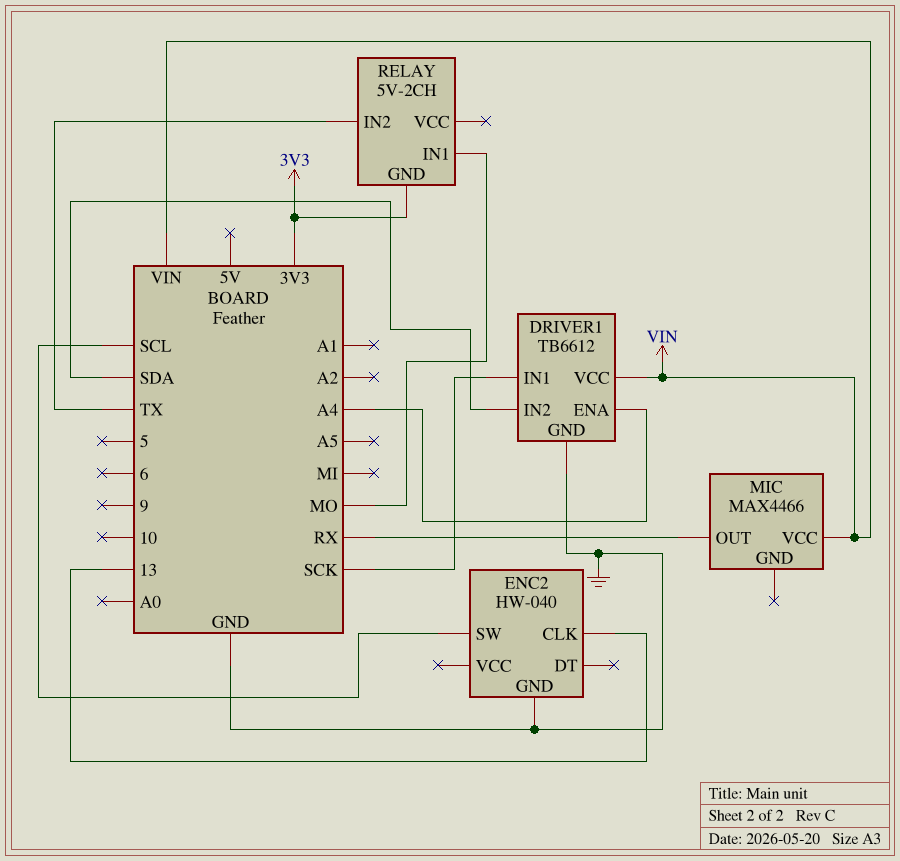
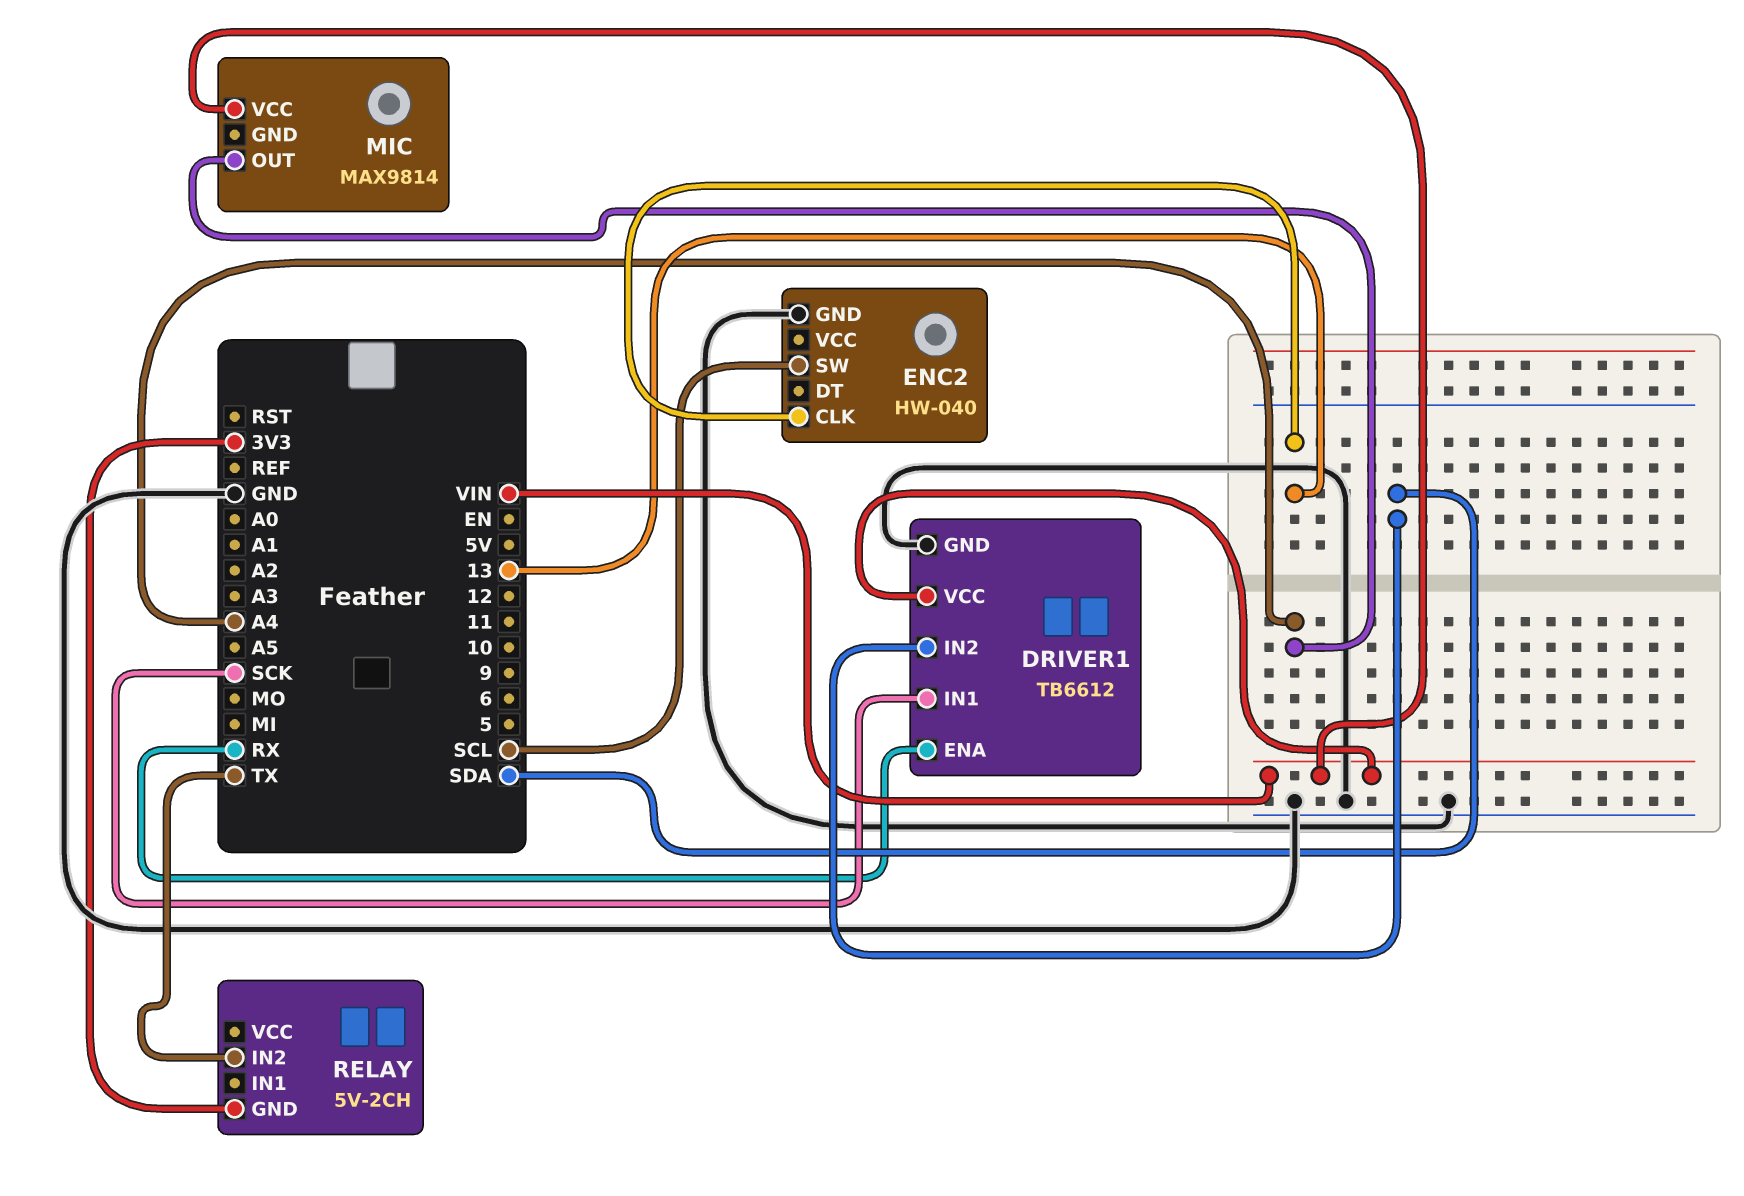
DRIVER1 pin ENA: A4 -> RX
MIC: MAX4466 -> MAX9814
MIC pin OUT: RX -> A4
RELAY pin IN1: MO -> none

